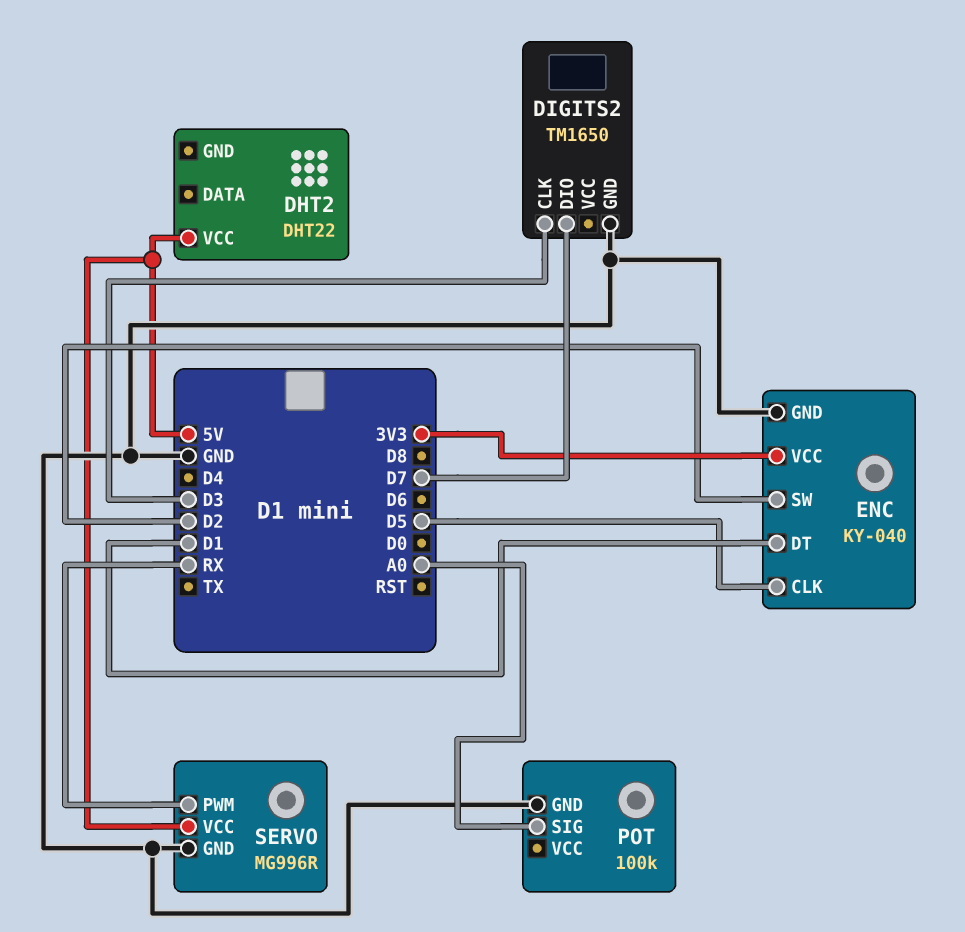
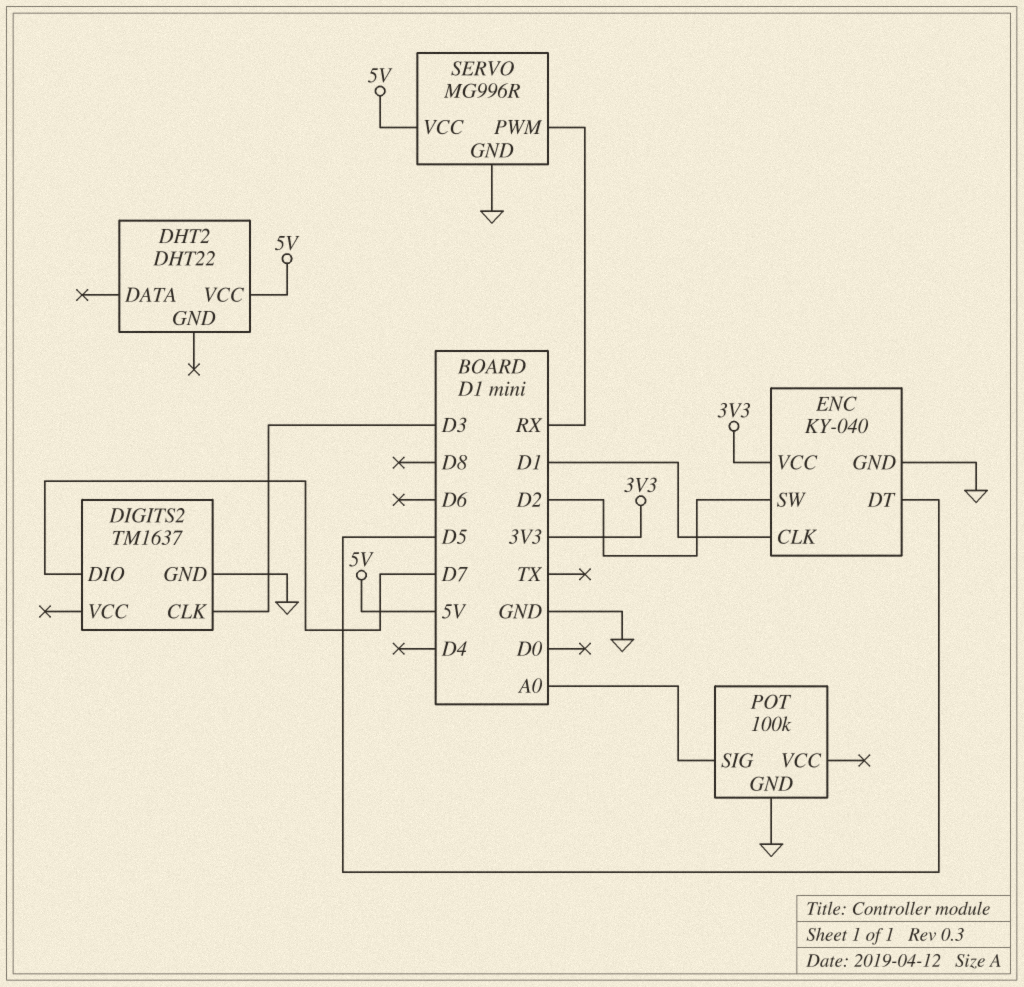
DIGITS2: TM1650 -> TM1637
ENC pin CLK: D5 -> D1
ENC pin DT: D1 -> D5

